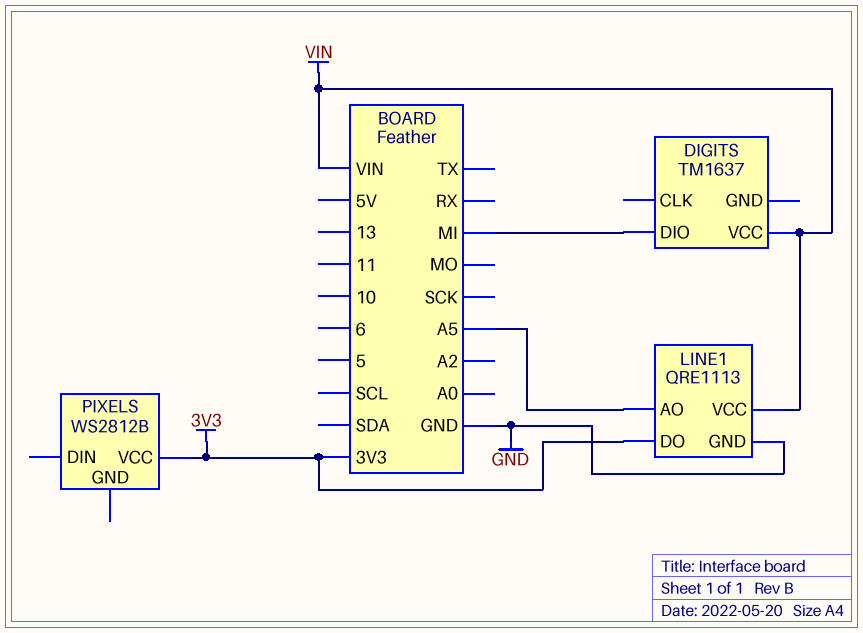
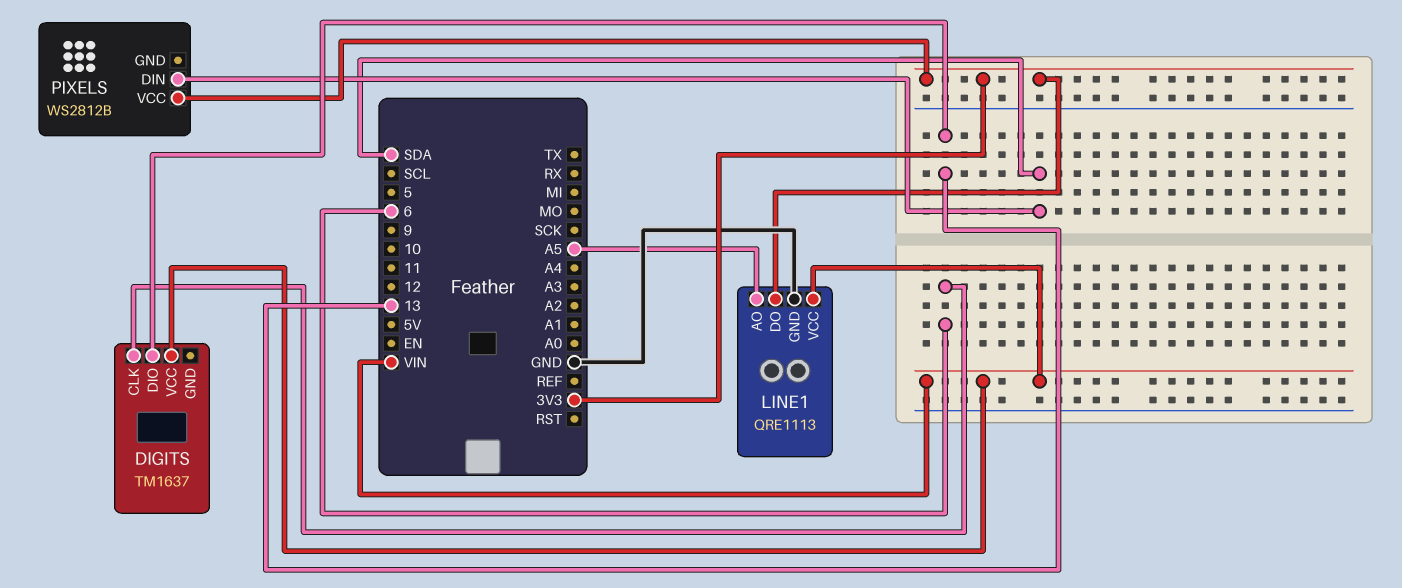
DIGITS pin CLK: none -> 6
DIGITS pin DIO: MI -> 13
PIXELS pin DIN: none -> SDA

